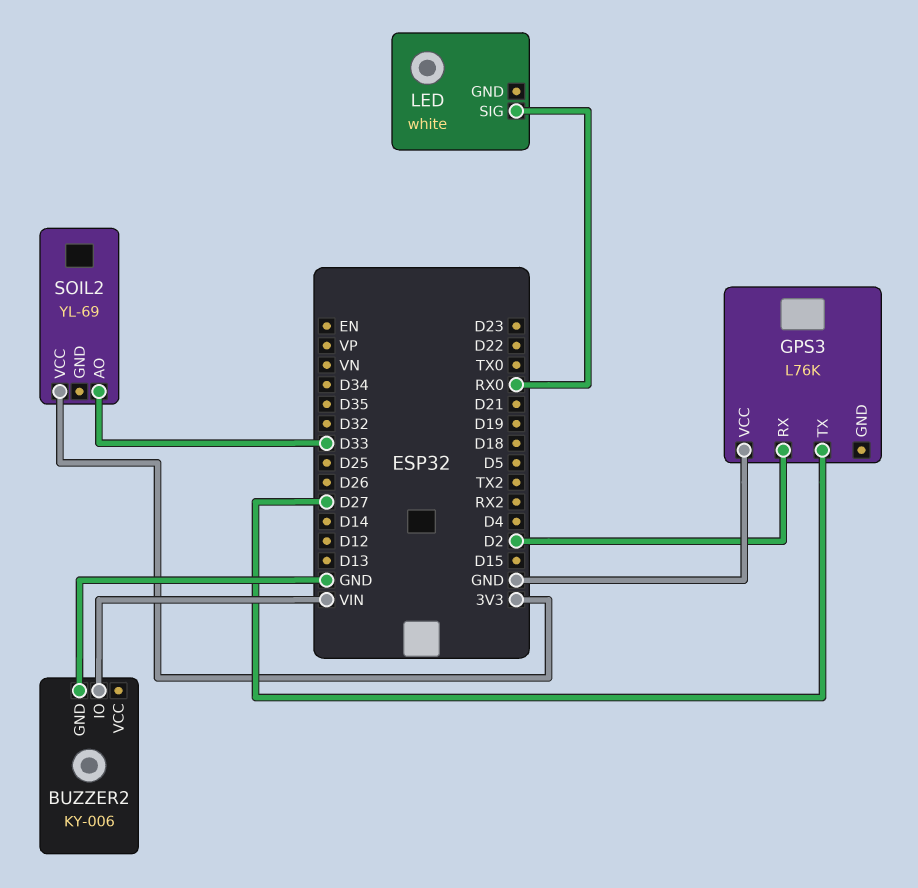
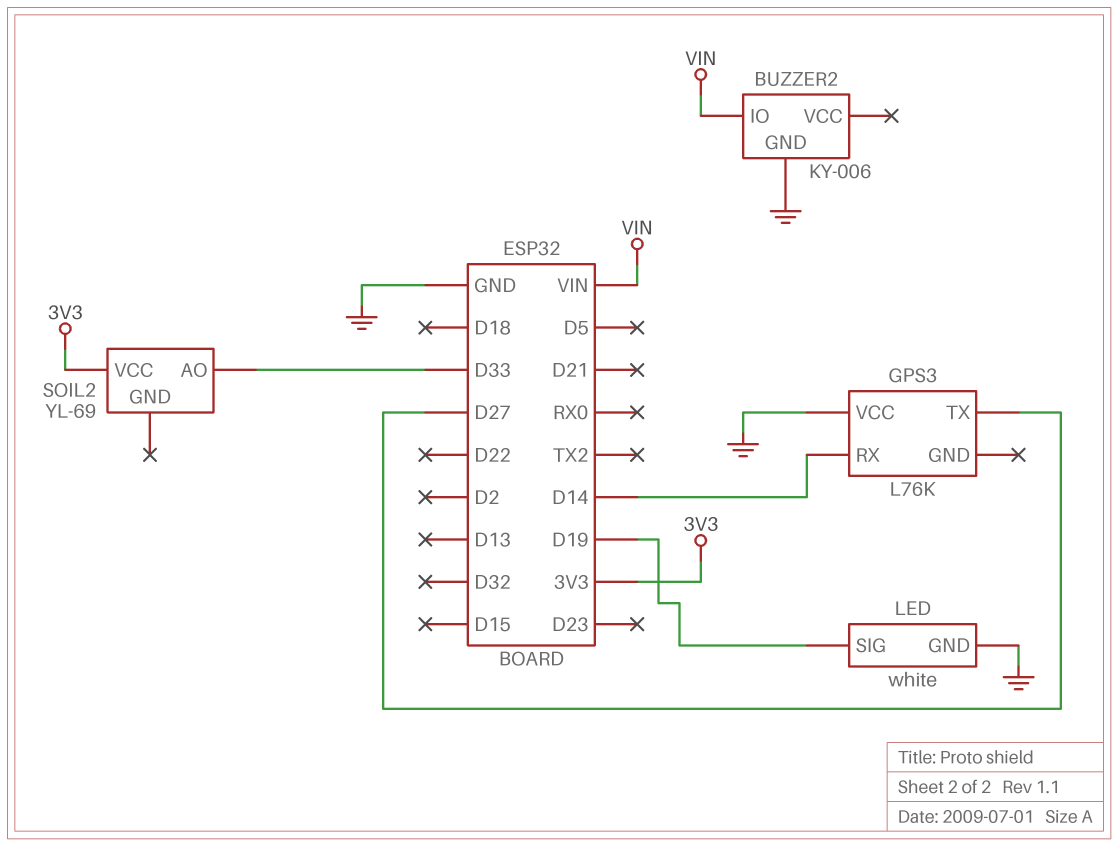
GPS3 pin RX: D2 -> D14
LED pin GND: none -> GND
LED pin SIG: RX0 -> D19

